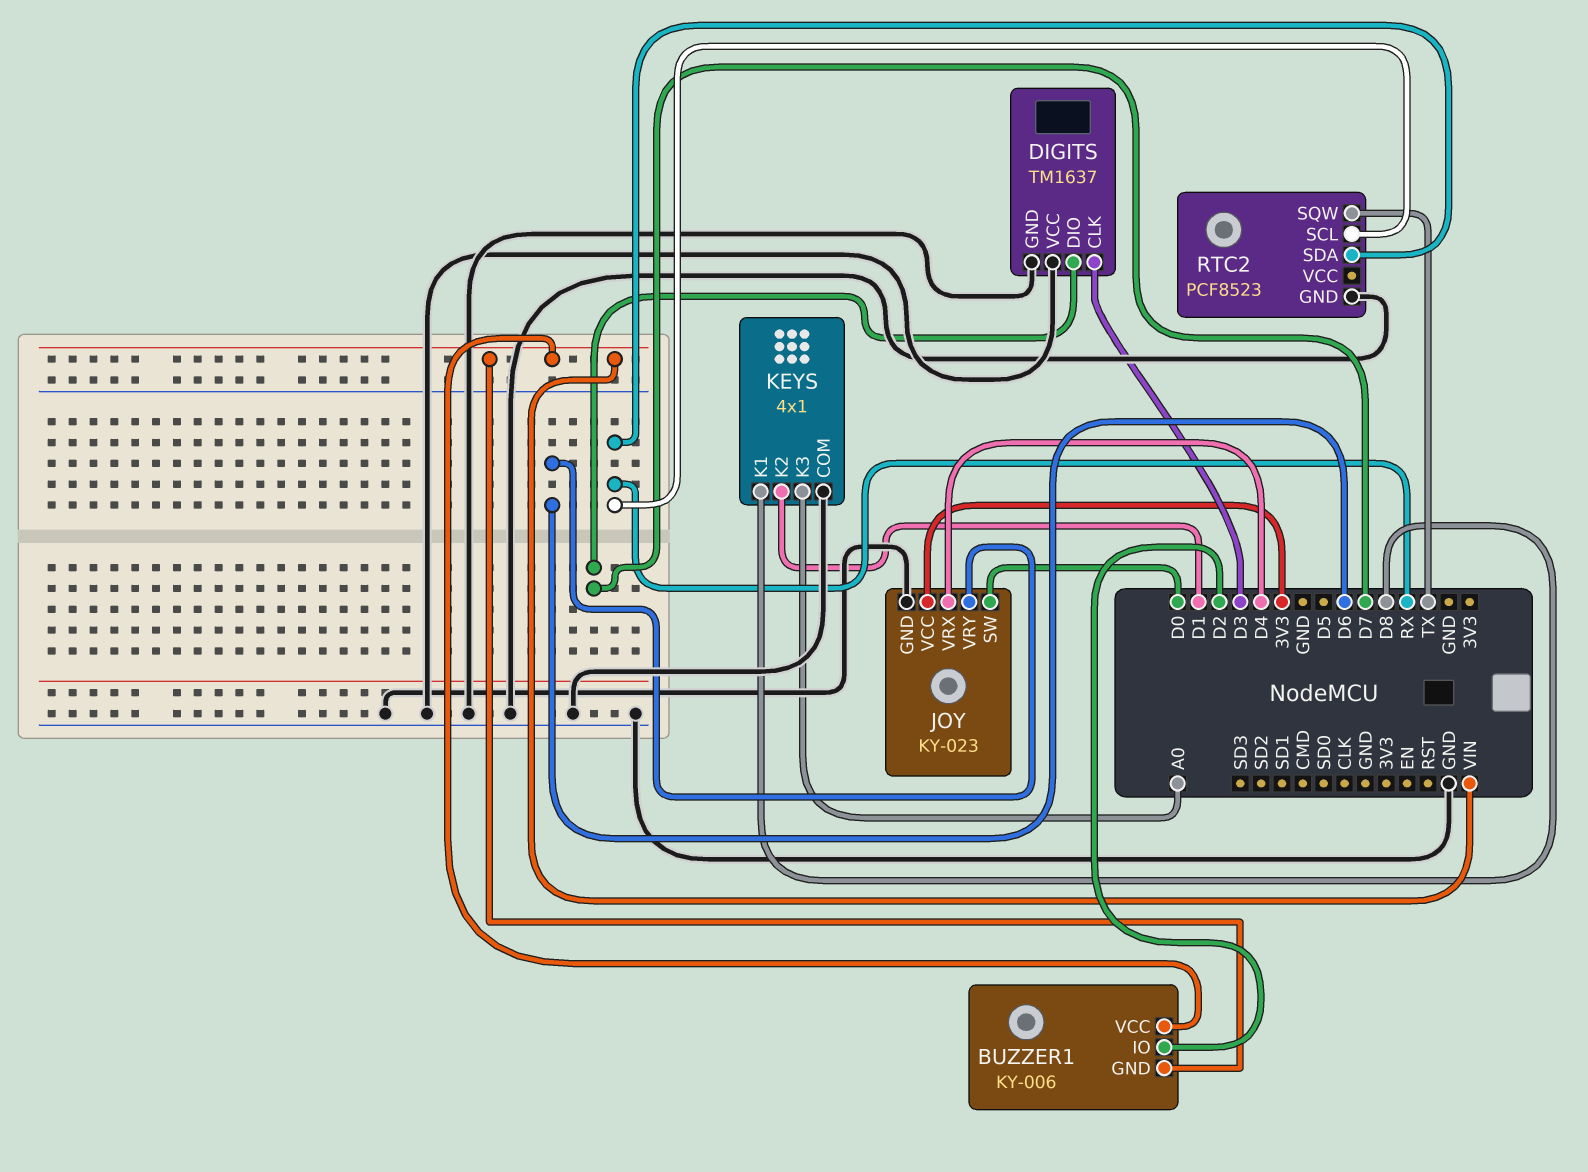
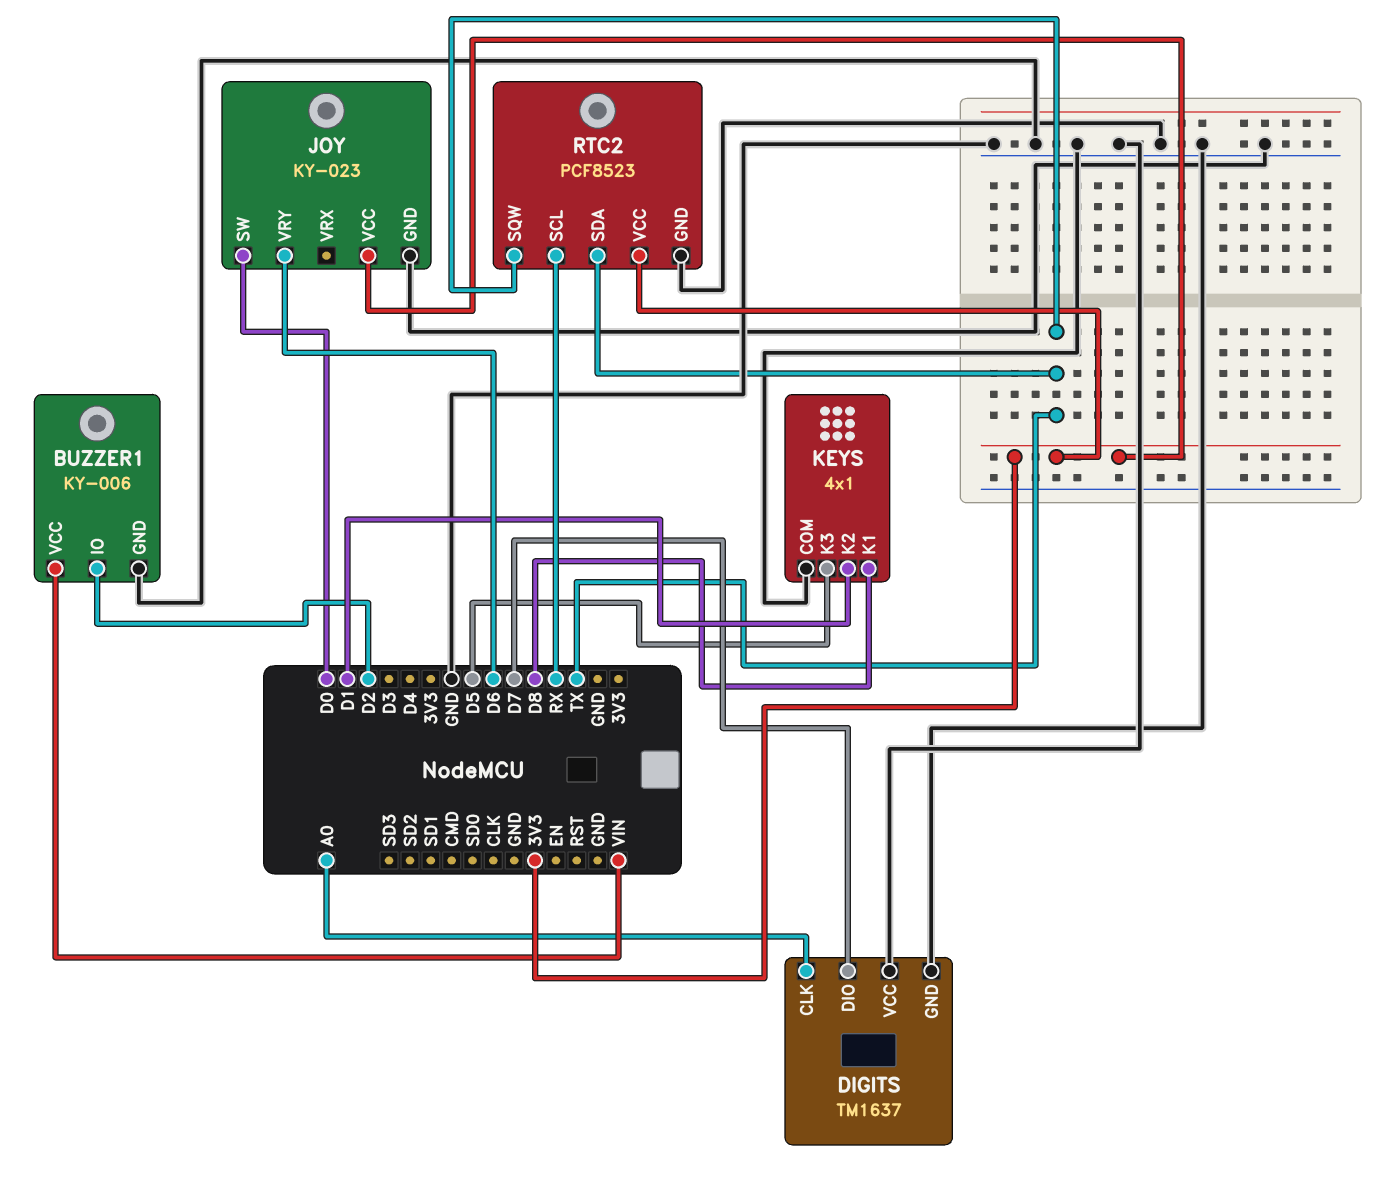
BUZZER1 pin GND: VIN -> GND
DIGITS pin CLK: D3 -> A0
JOY pin VRX: D4 -> none
KEYS pin K3: A0 -> D5
RTC2 pin SDA: RX -> TX
RTC2 pin VCC: none -> 3V3

